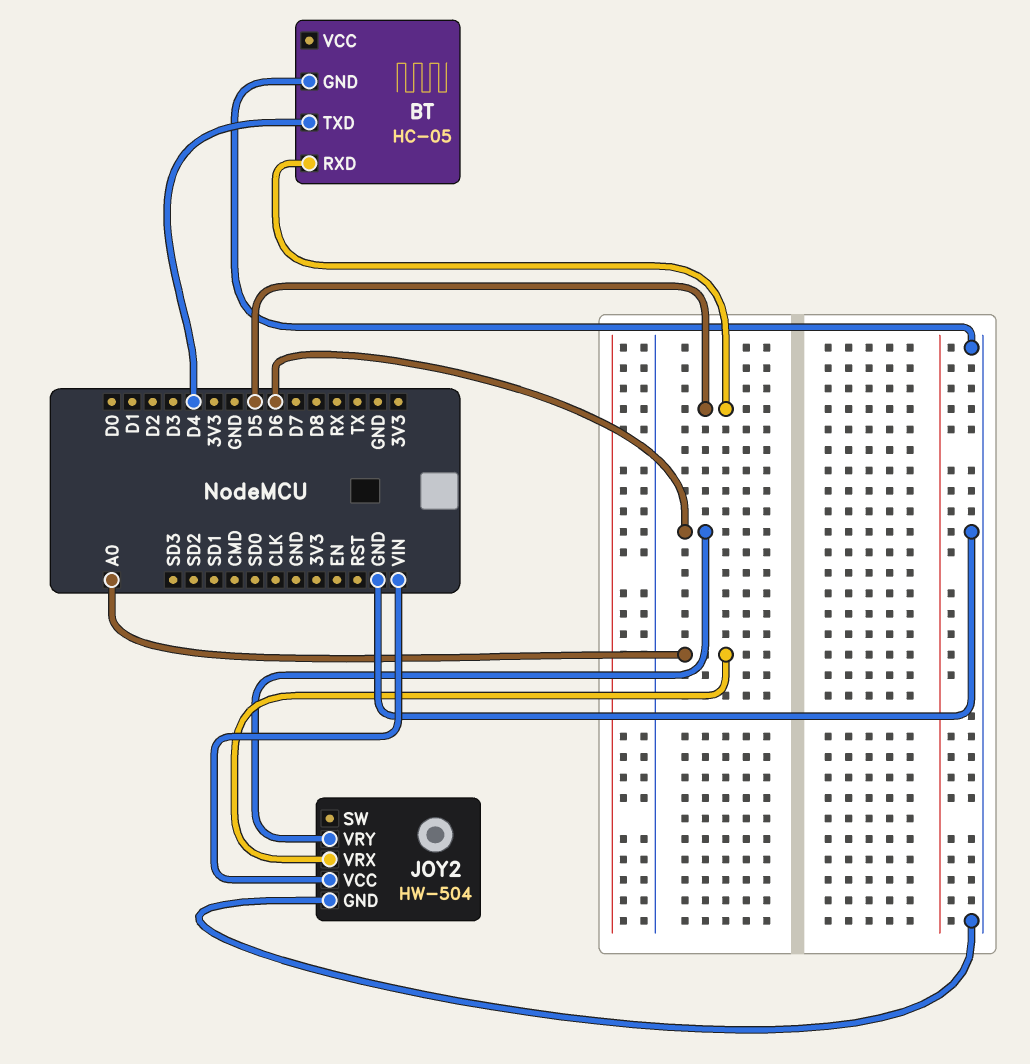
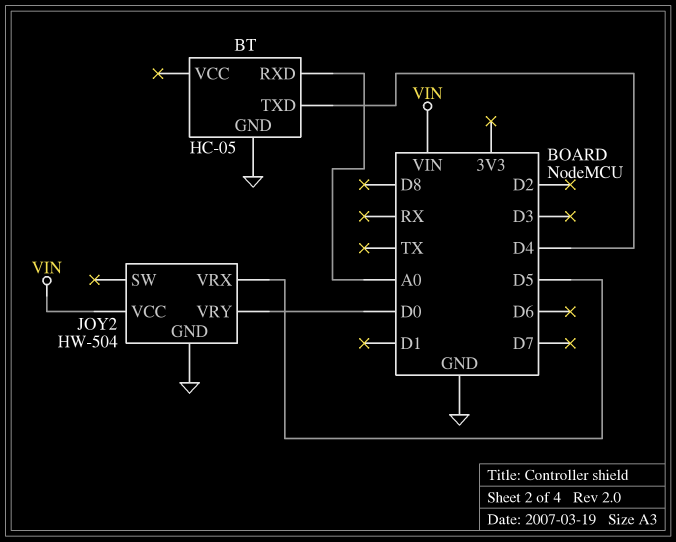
BT pin RXD: D5 -> A0
JOY2 pin VRX: A0 -> D5
JOY2 pin VRY: D6 -> D0

